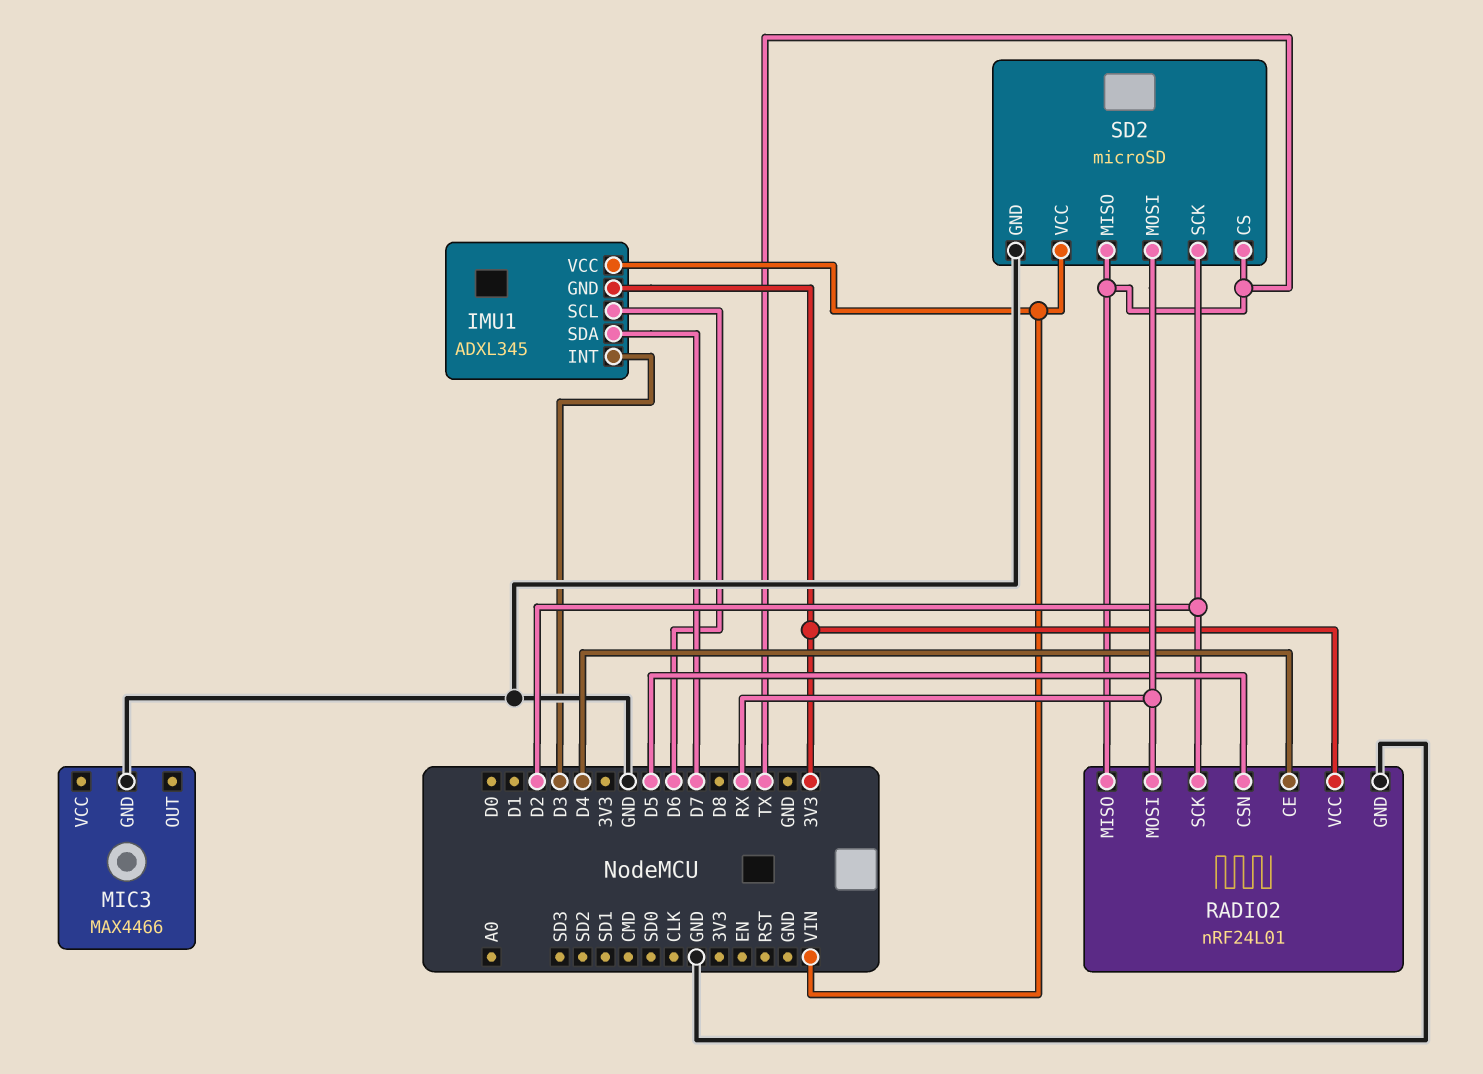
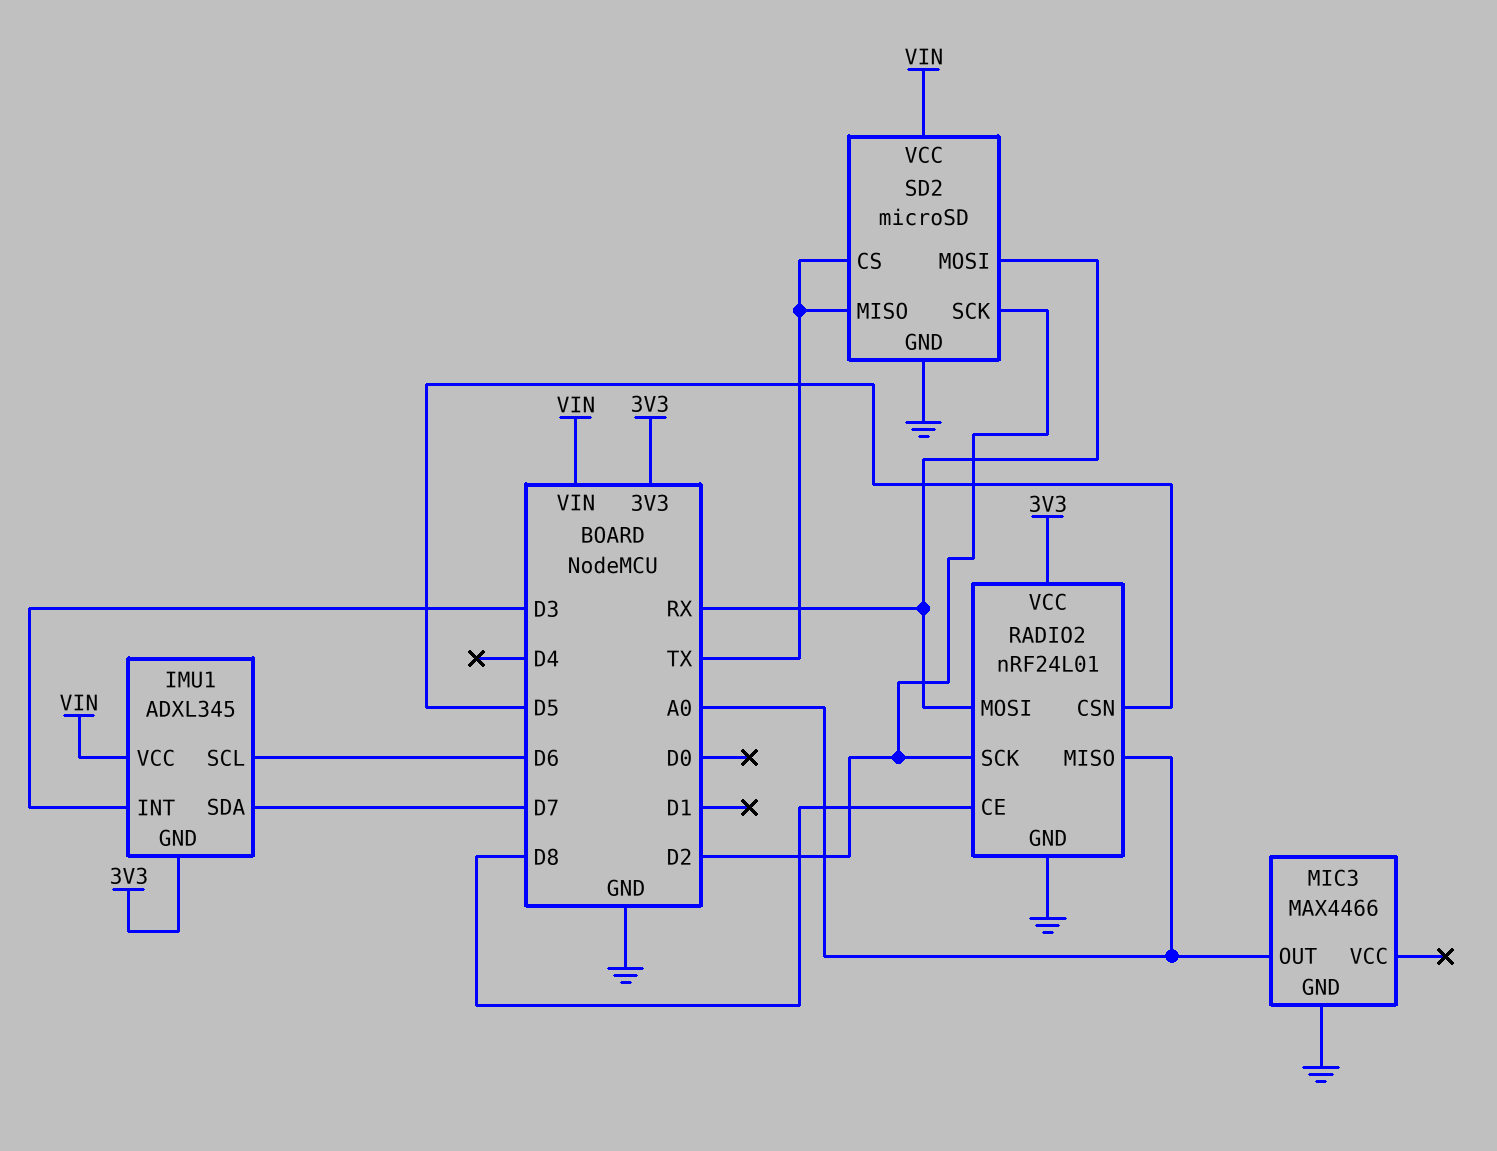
MIC3 pin OUT: none -> A0
RADIO2 pin CE: D4 -> D8
RADIO2 pin MISO: TX -> A0

